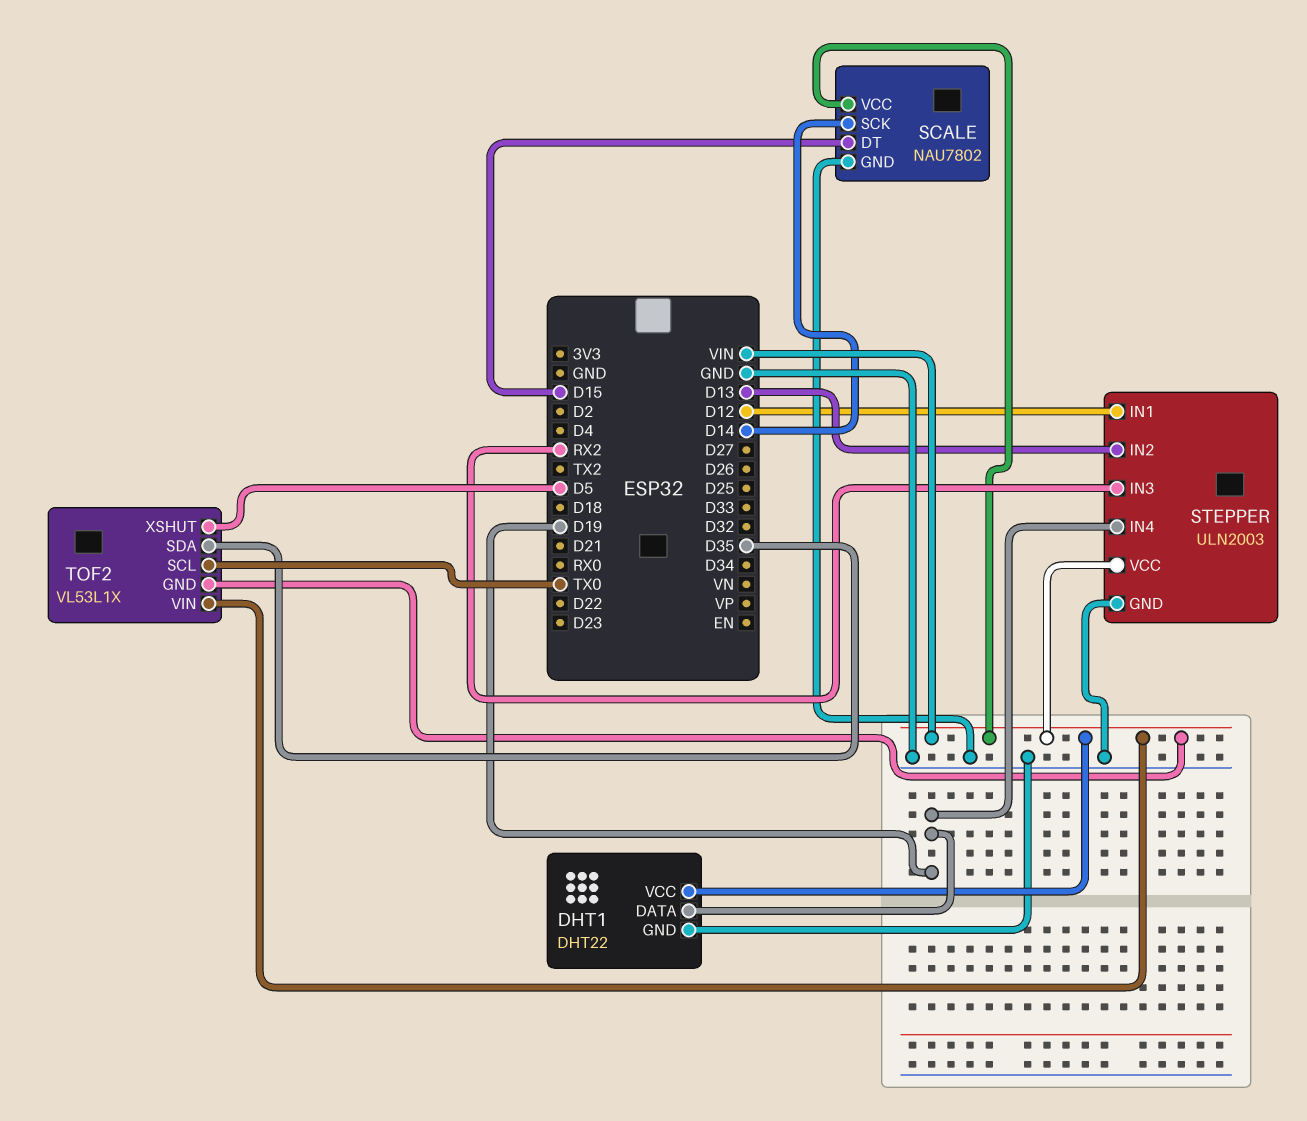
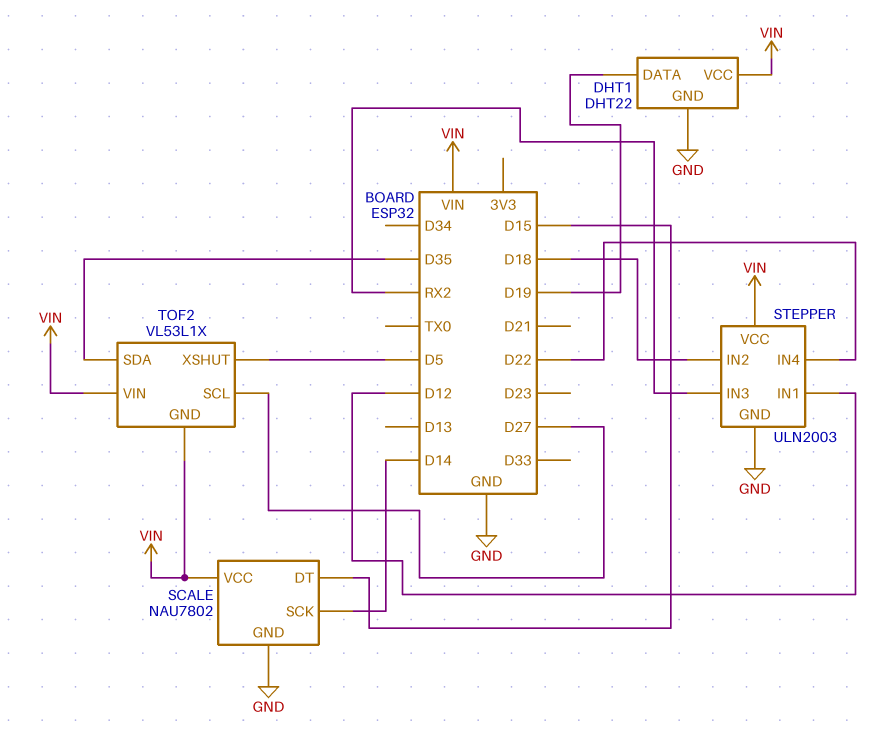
STEPPER pin IN2: D13 -> D18
STEPPER pin IN4: D19 -> D22
TOF2 pin SCL: TX0 -> D27

